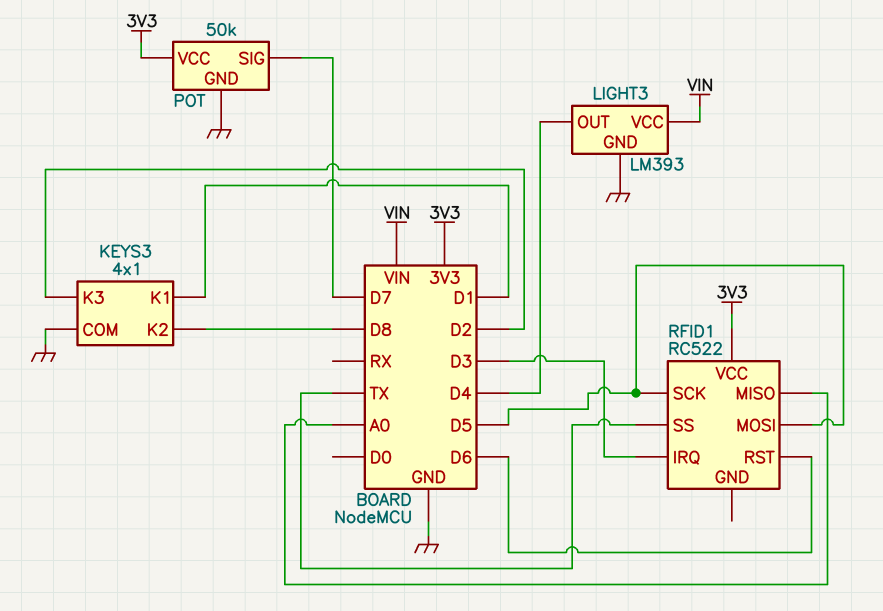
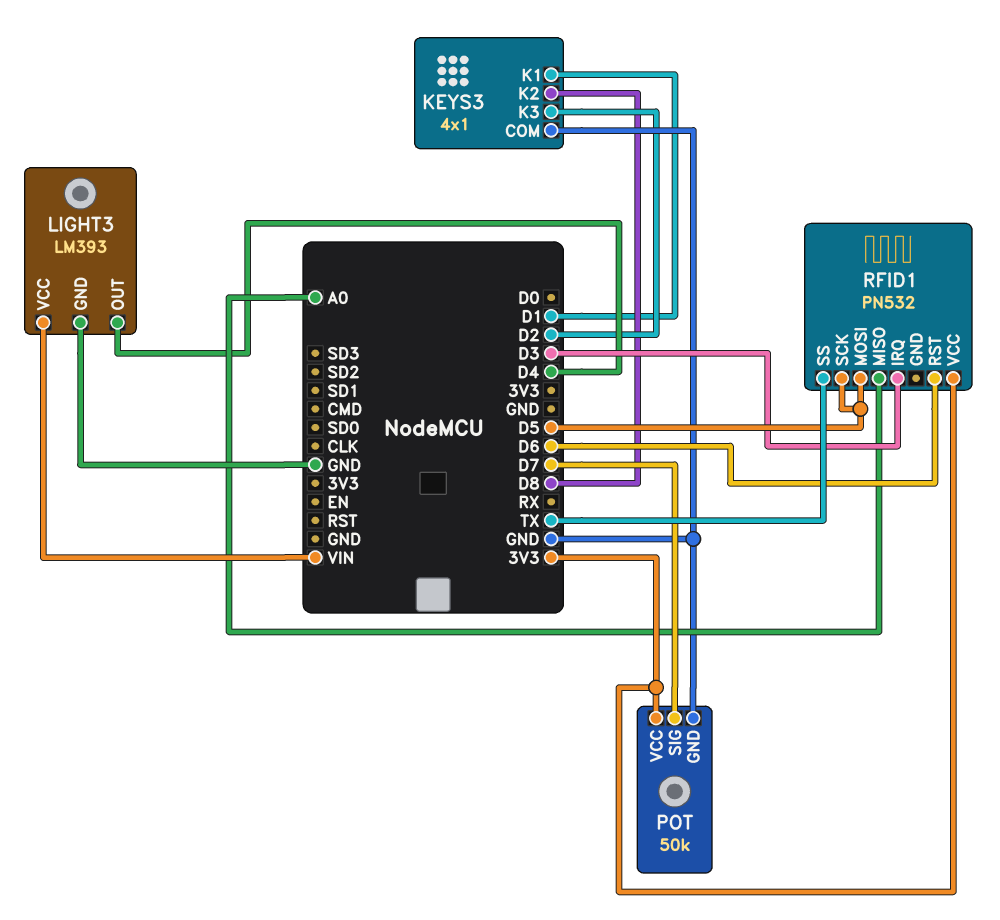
RFID1: RC522 -> PN532

